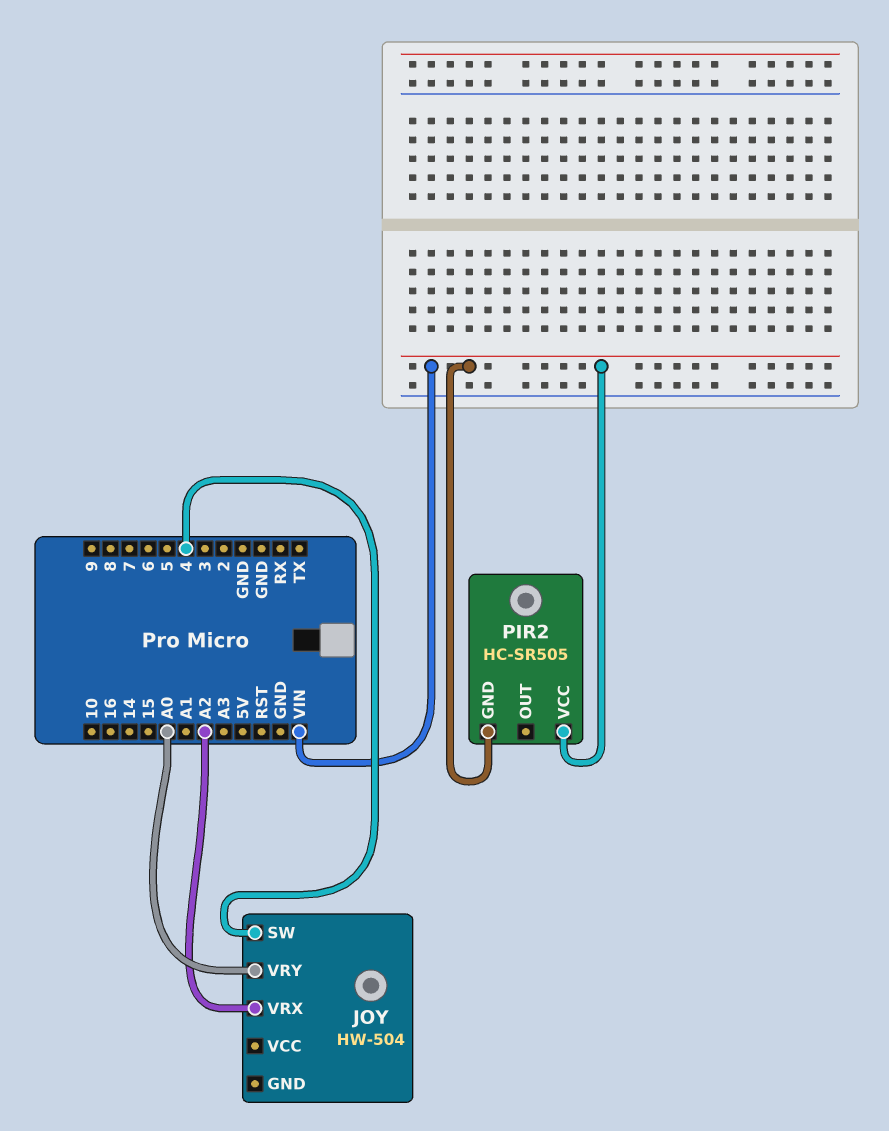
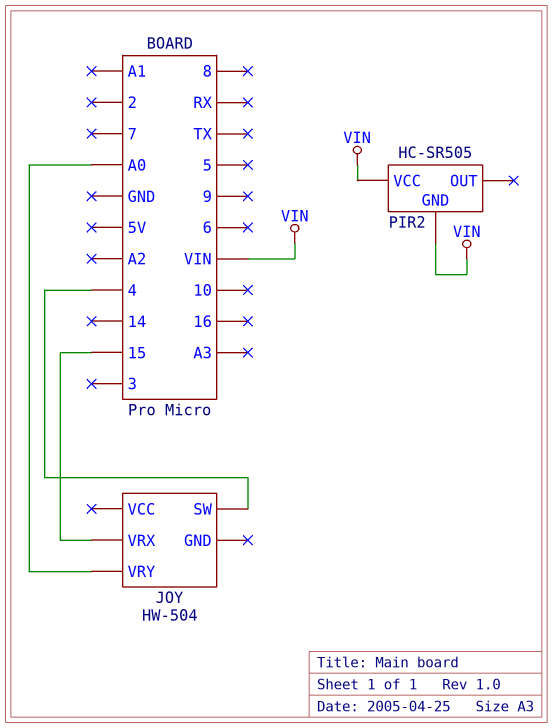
JOY pin VRX: A2 -> 15

